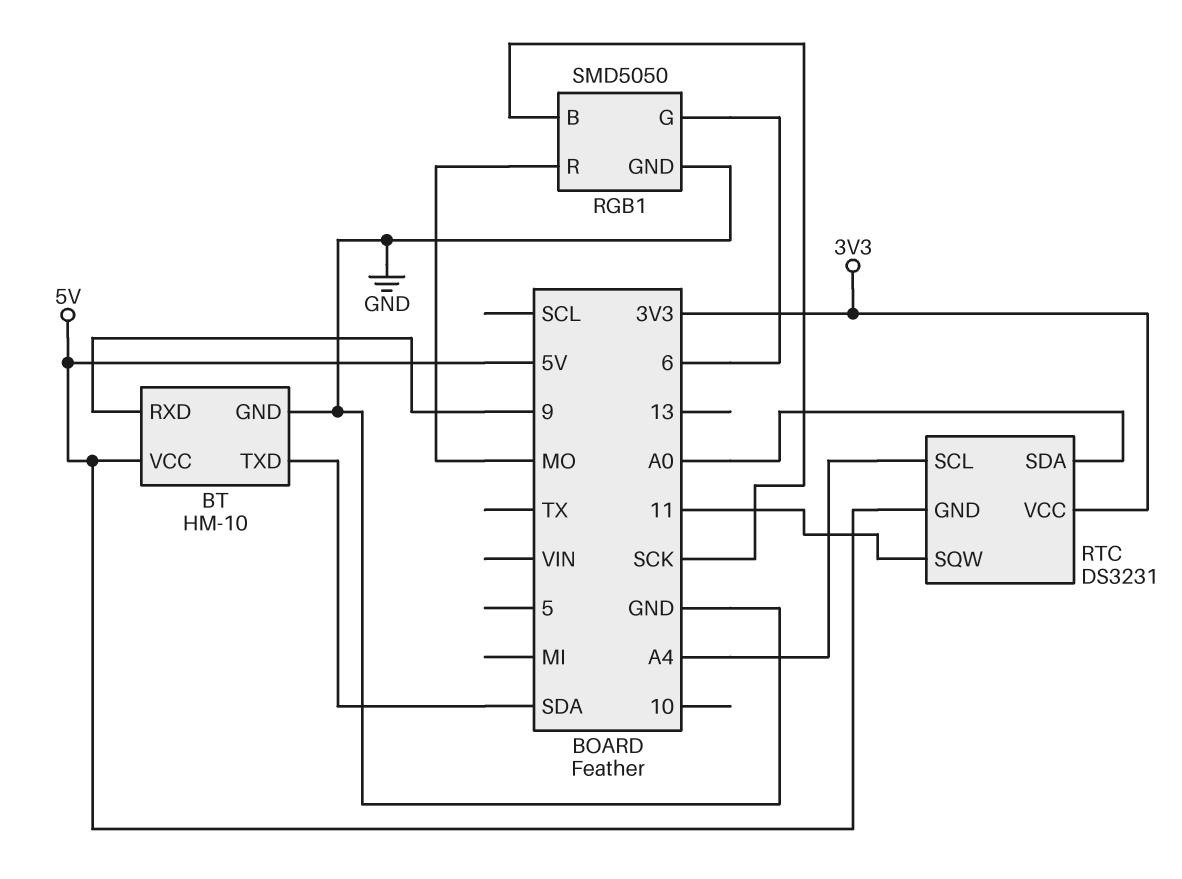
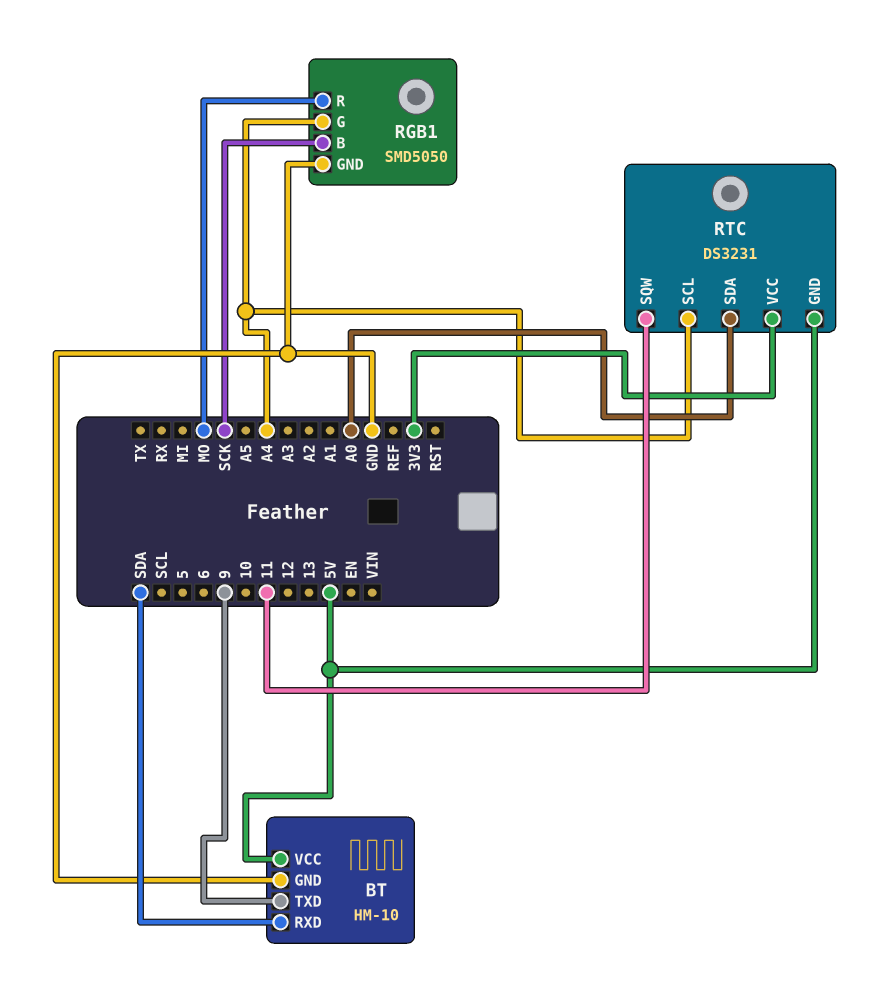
BT pin RXD: 9 -> SDA
BT pin TXD: SDA -> 9
RGB1 pin G: 6 -> A4

